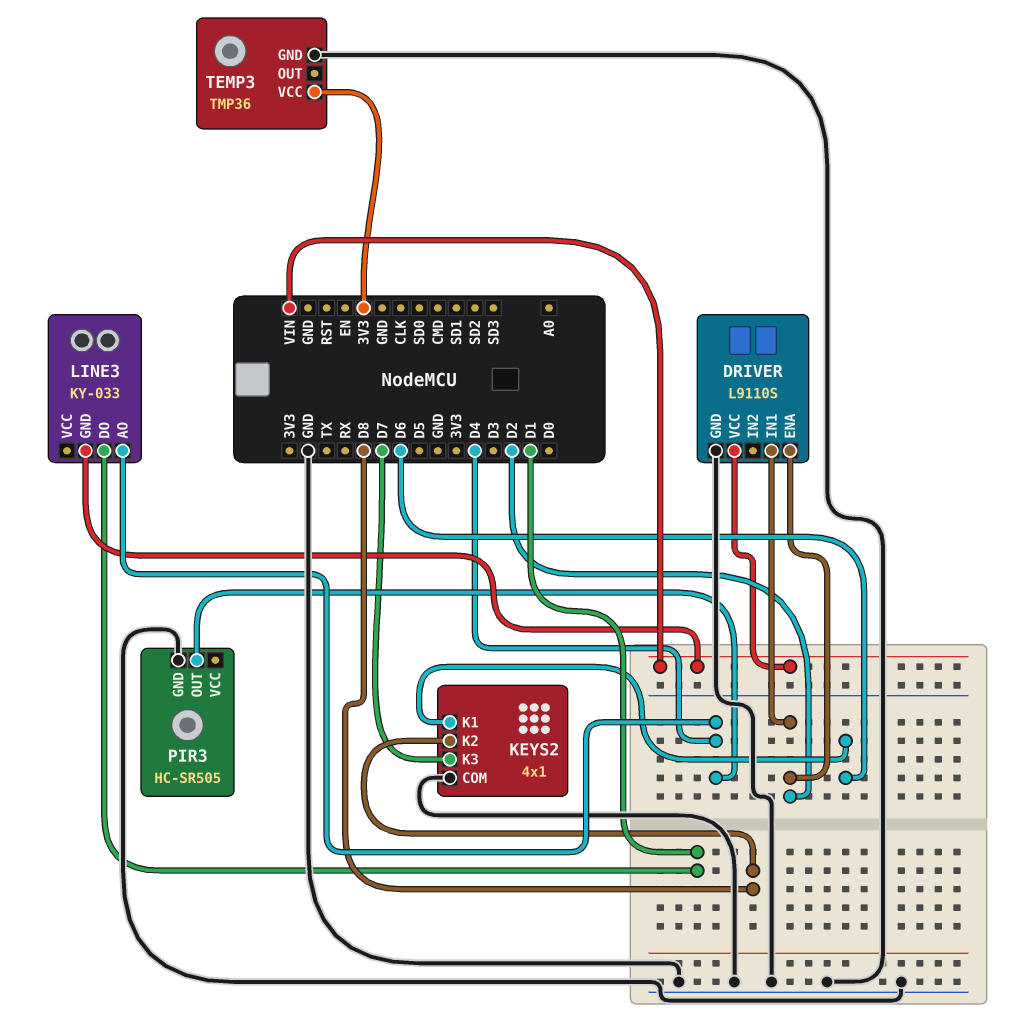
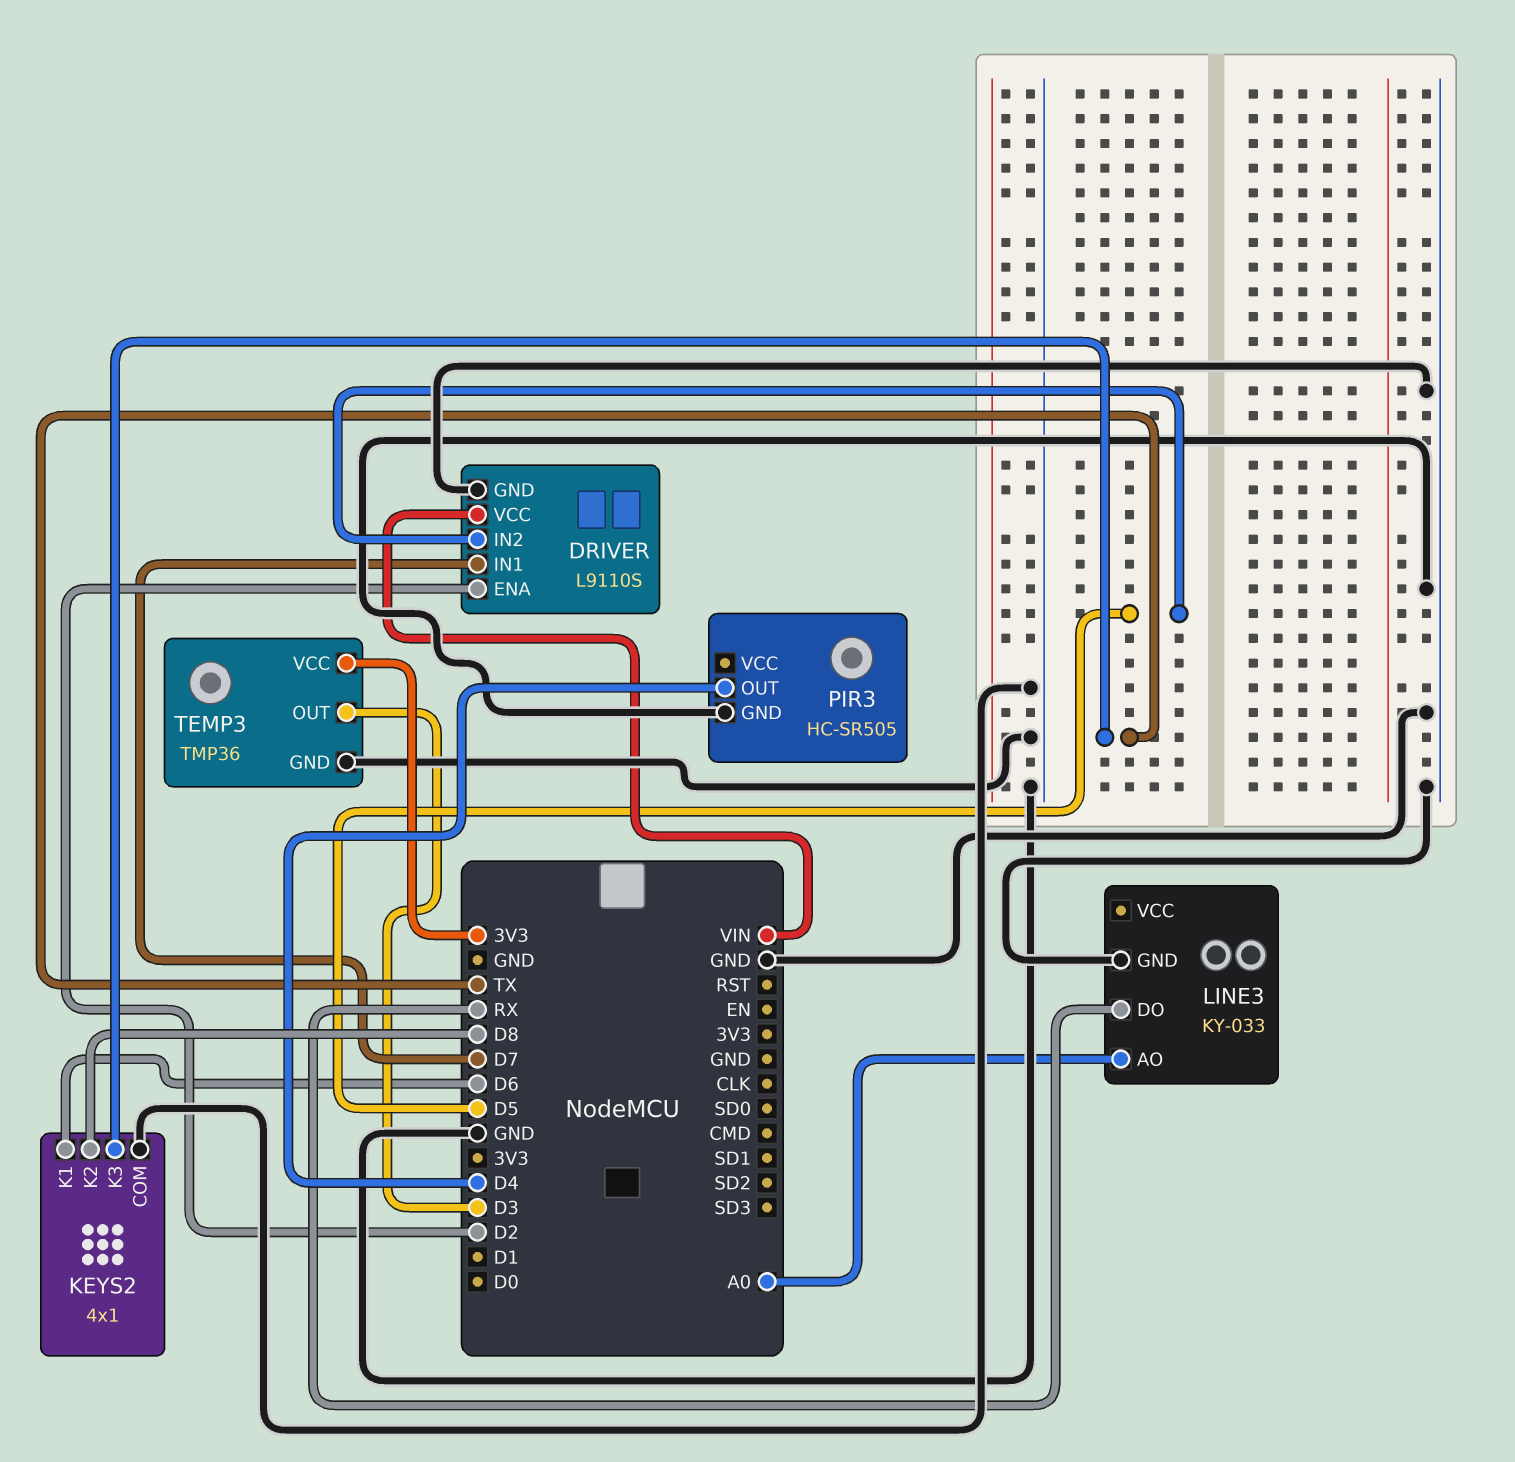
DRIVER pin IN1: D2 -> D7
DRIVER pin IN2: none -> D5
KEYS2 pin K3: D7 -> TX
LINE3 pin AO: D4 -> A0
LINE3 pin DO: D1 -> RX
LINE3 pin GND: VIN -> GND
TEMP3 pin OUT: none -> D3

